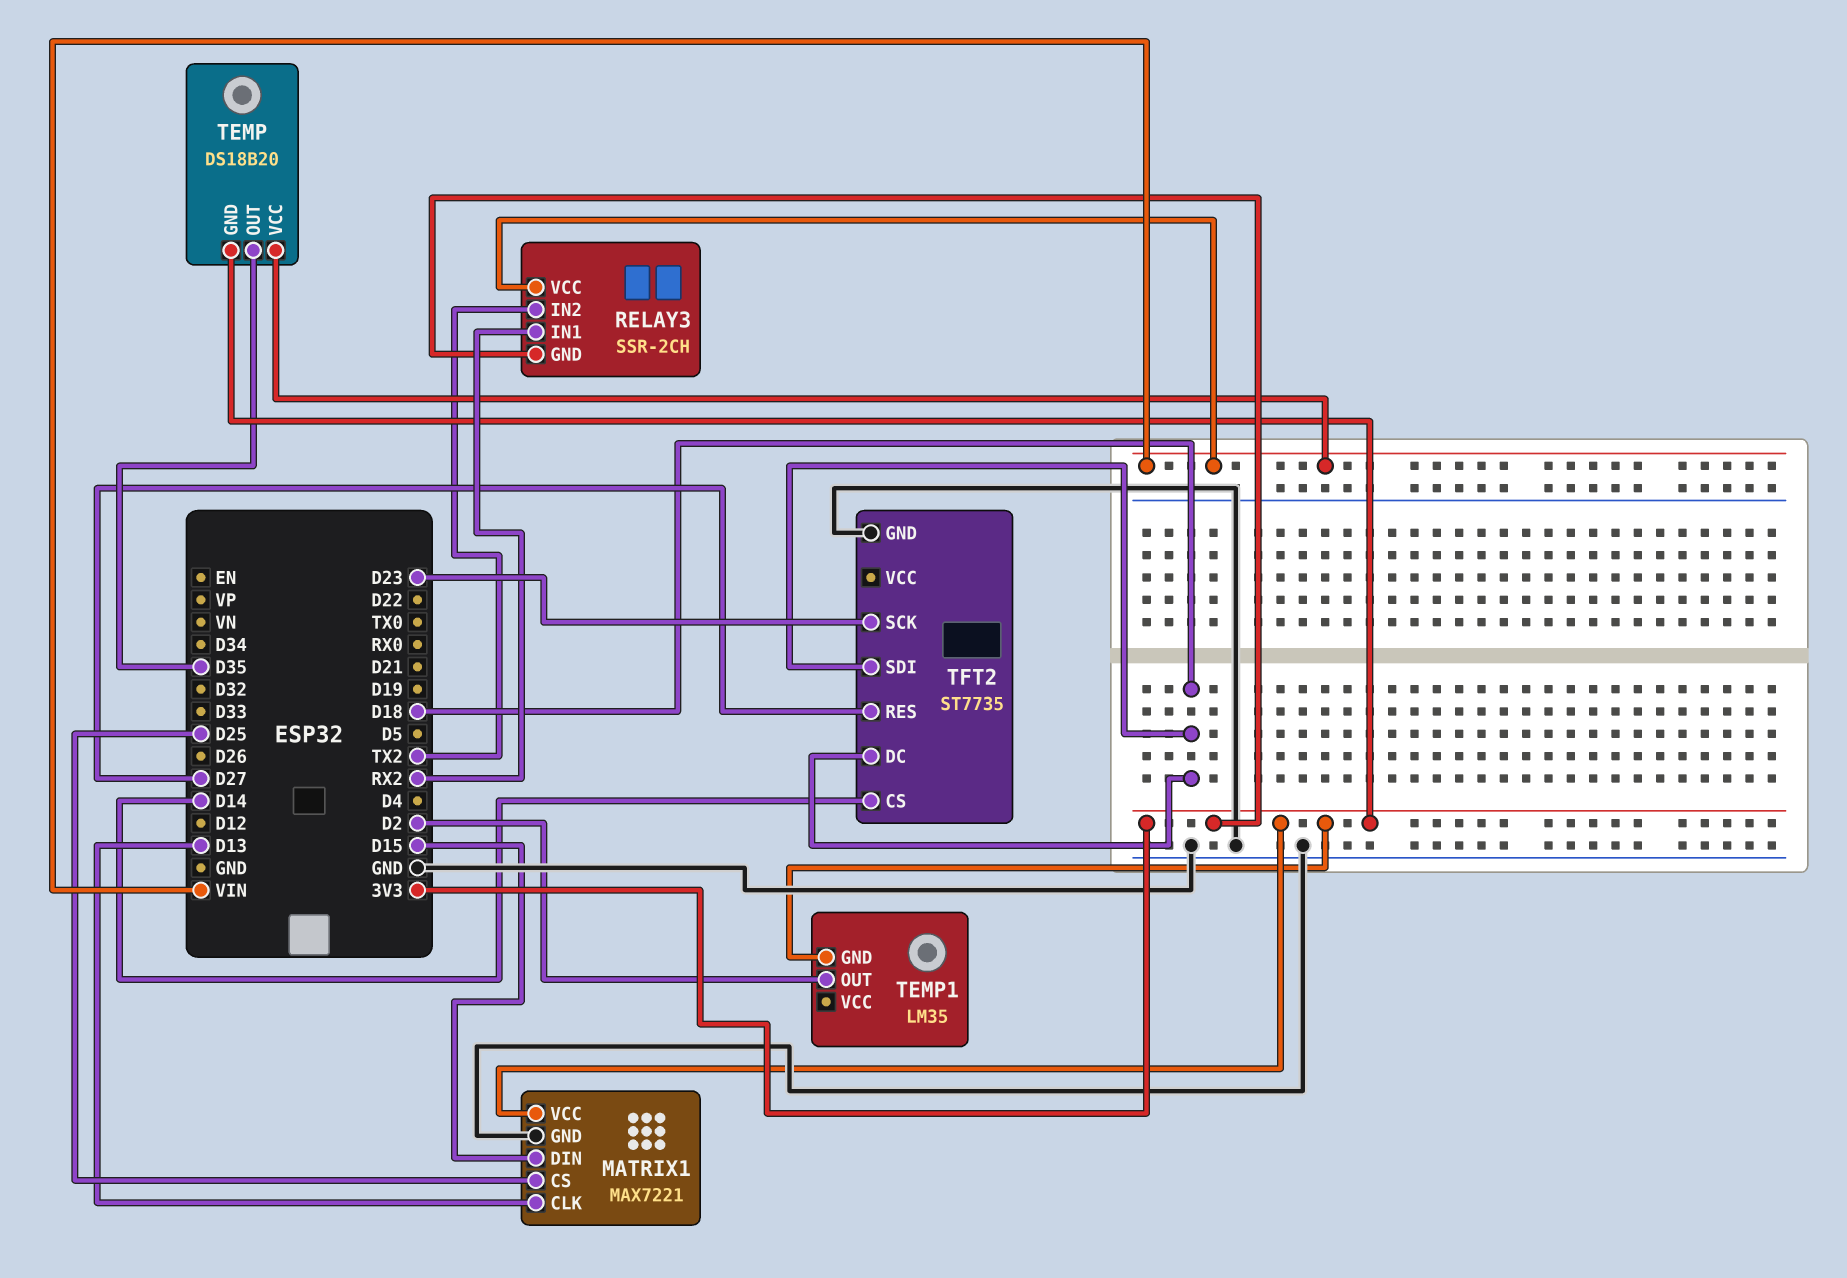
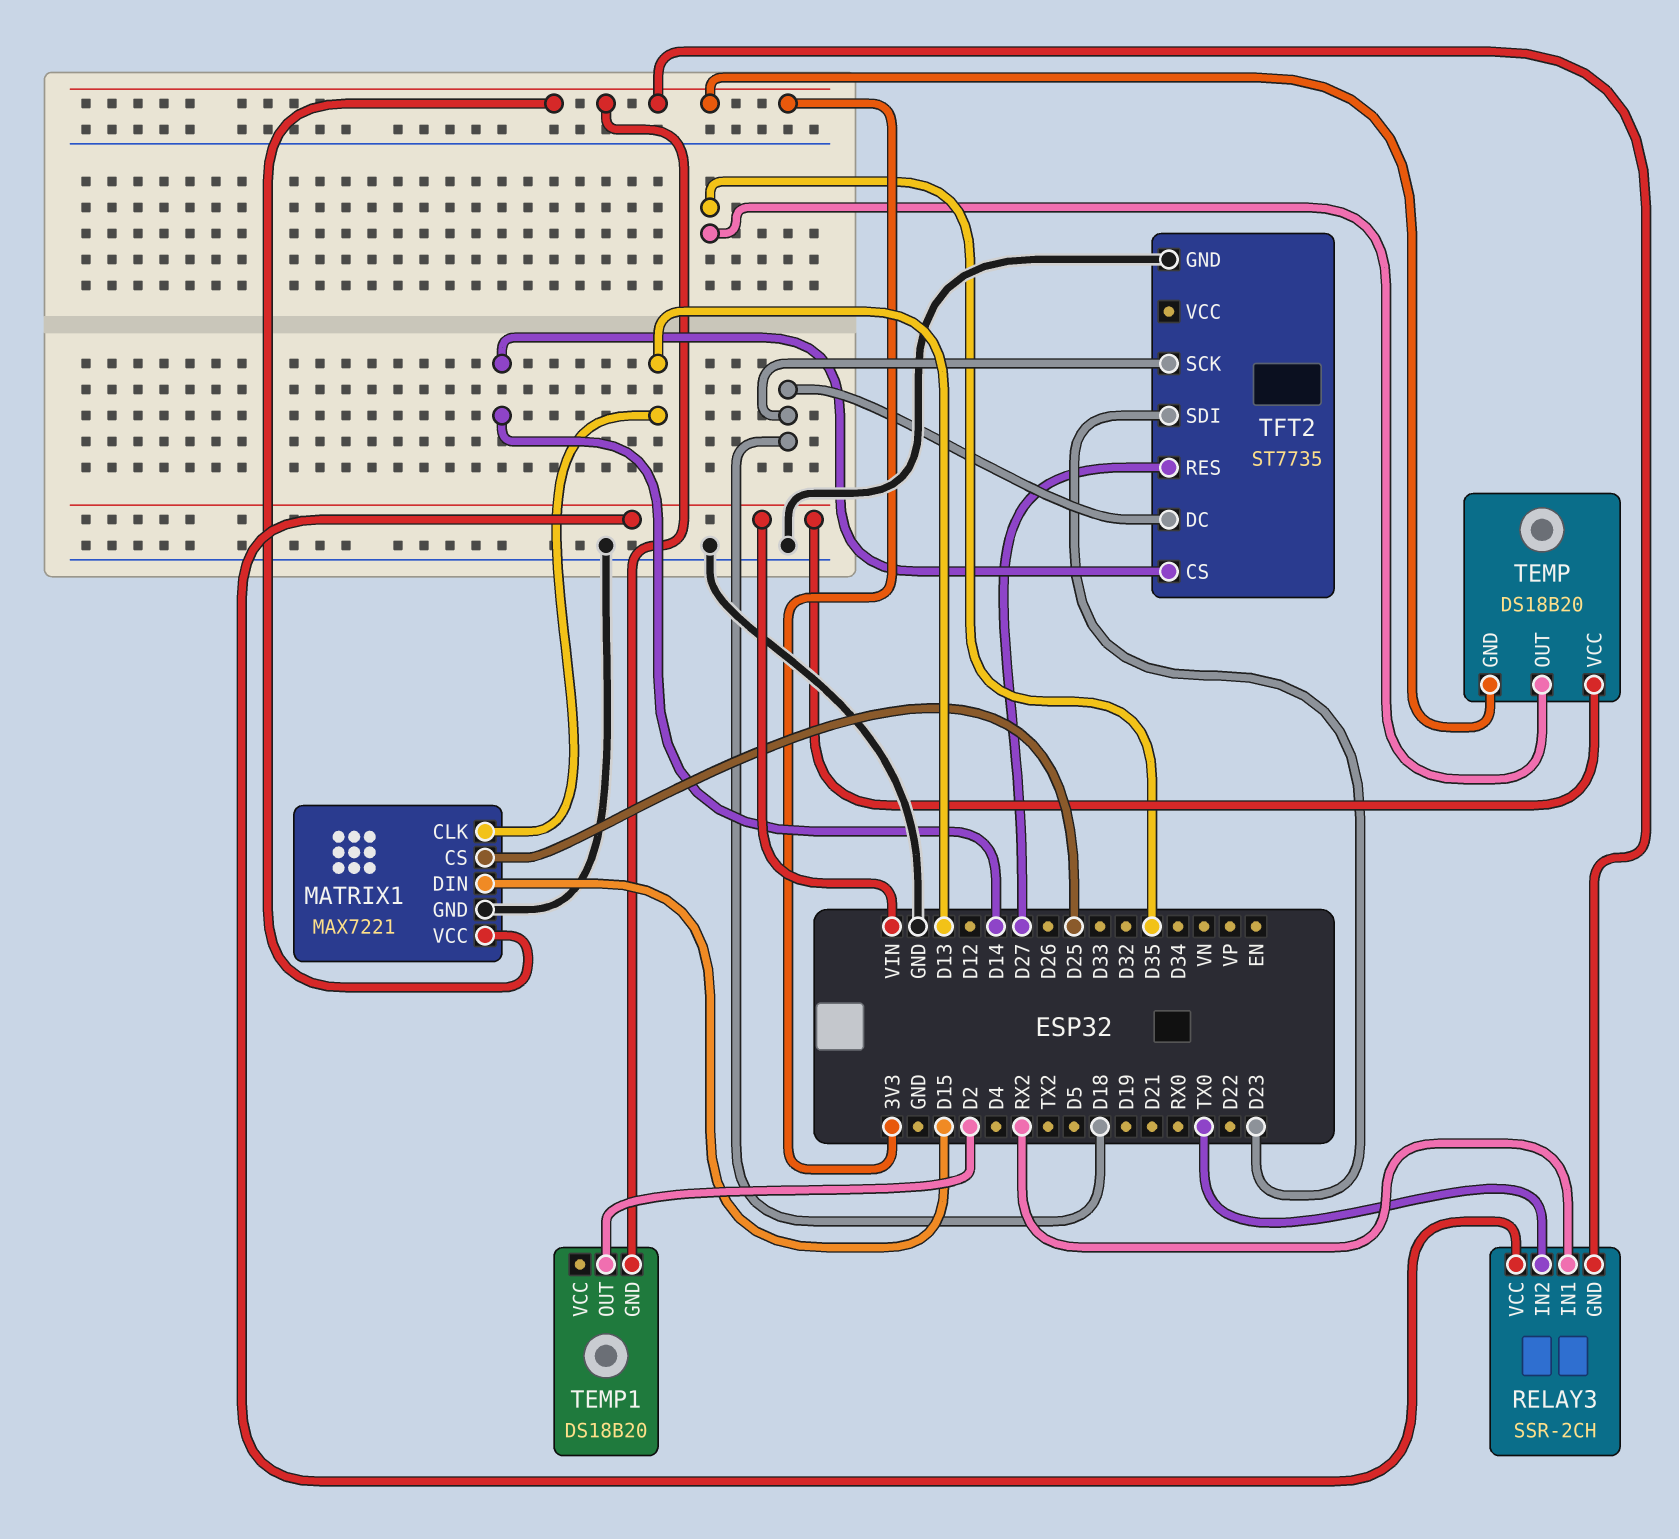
RELAY3 pin IN2: TX2 -> TX0
TEMP1: LM35 -> DS18B20
TFT2 pin SCK: D23 -> D18
TFT2 pin SDI: D18 -> D23

